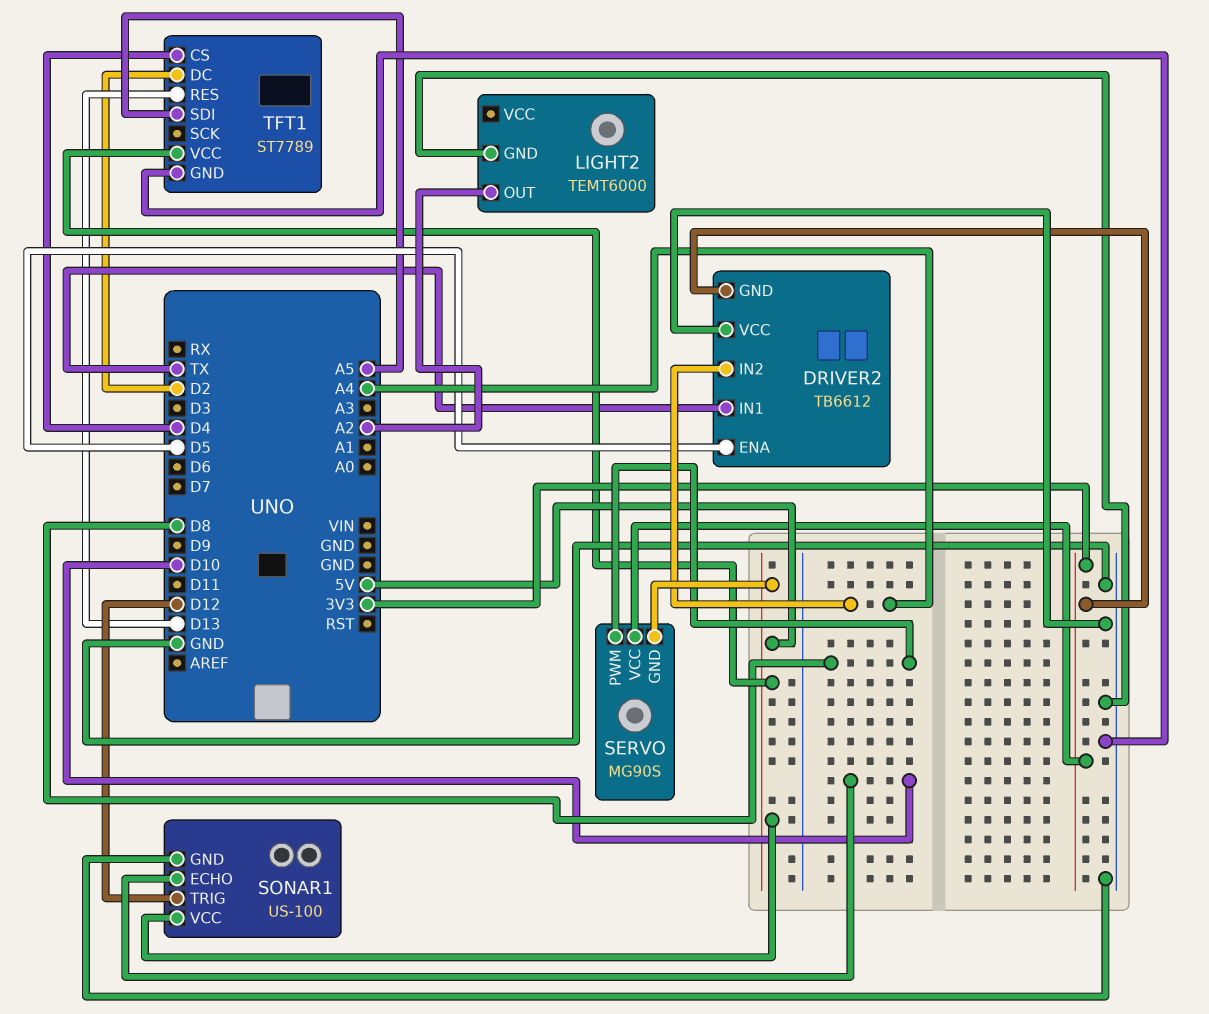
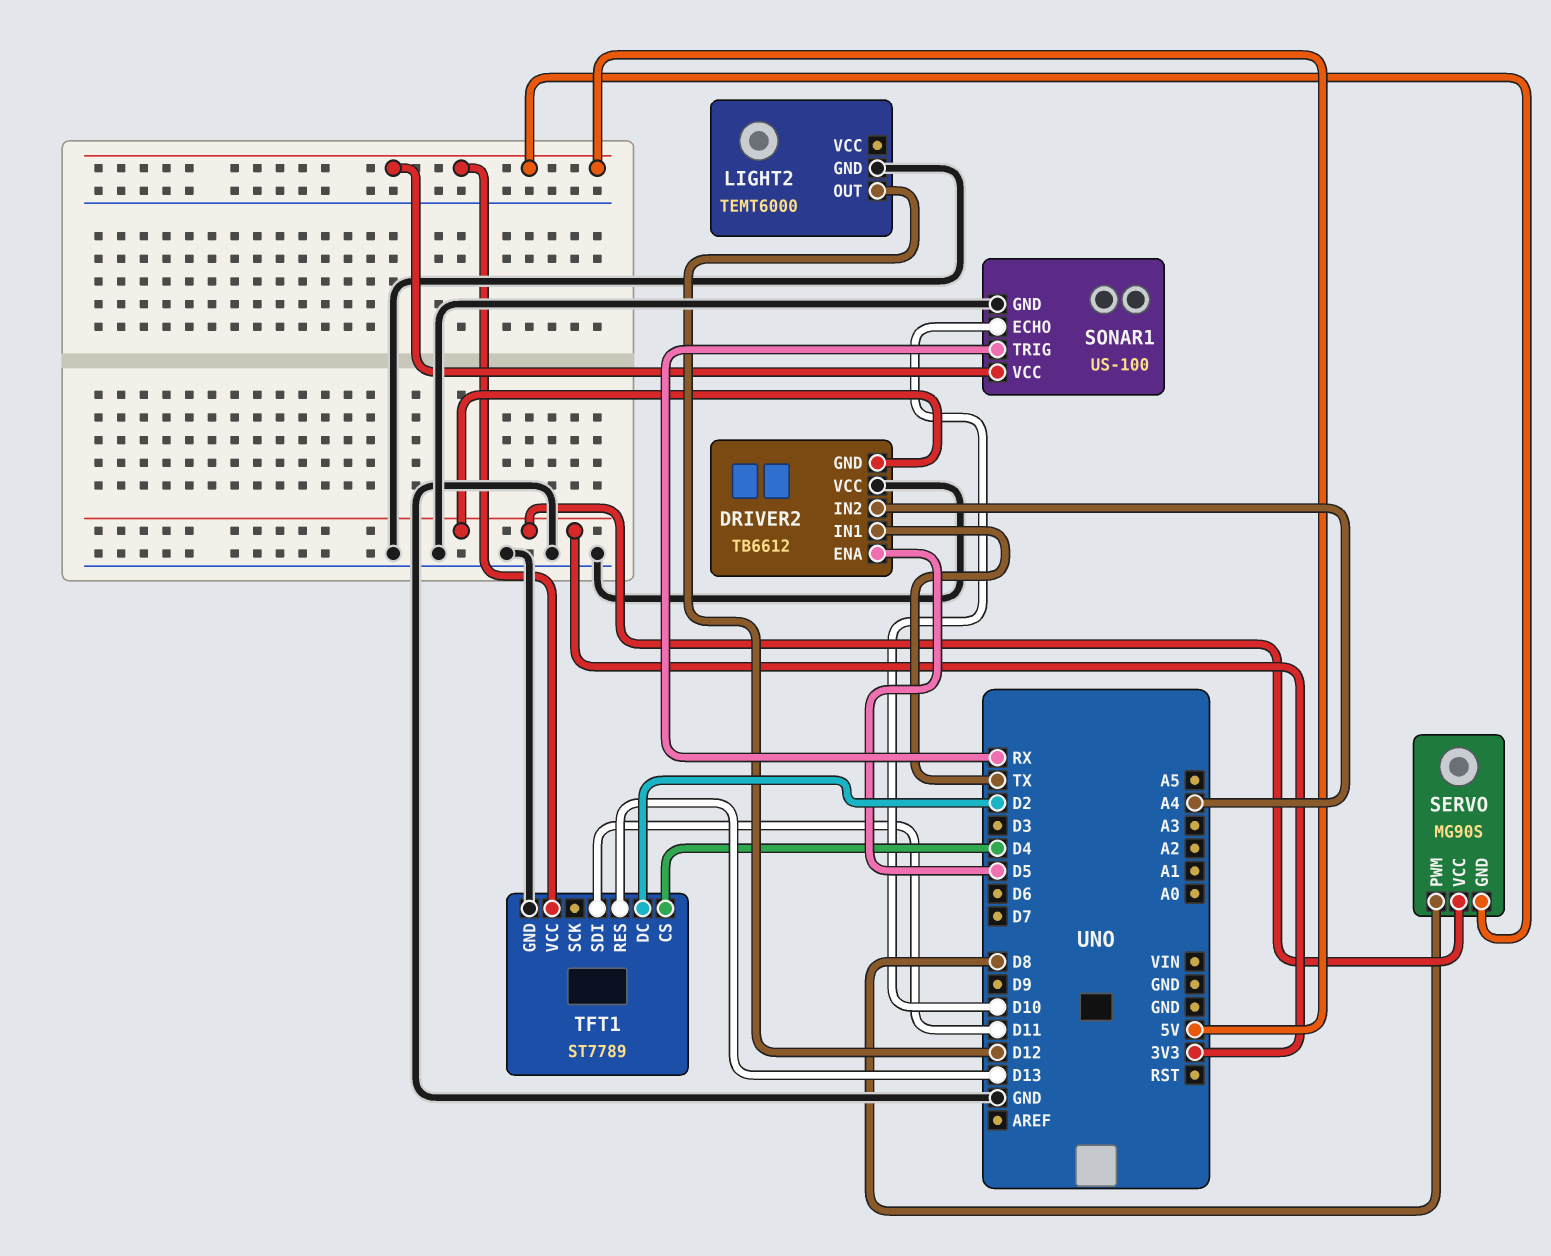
LIGHT2 pin OUT: A2 -> D12
SONAR1 pin TRIG: D12 -> RX
TFT1 pin SDI: A5 -> D11

